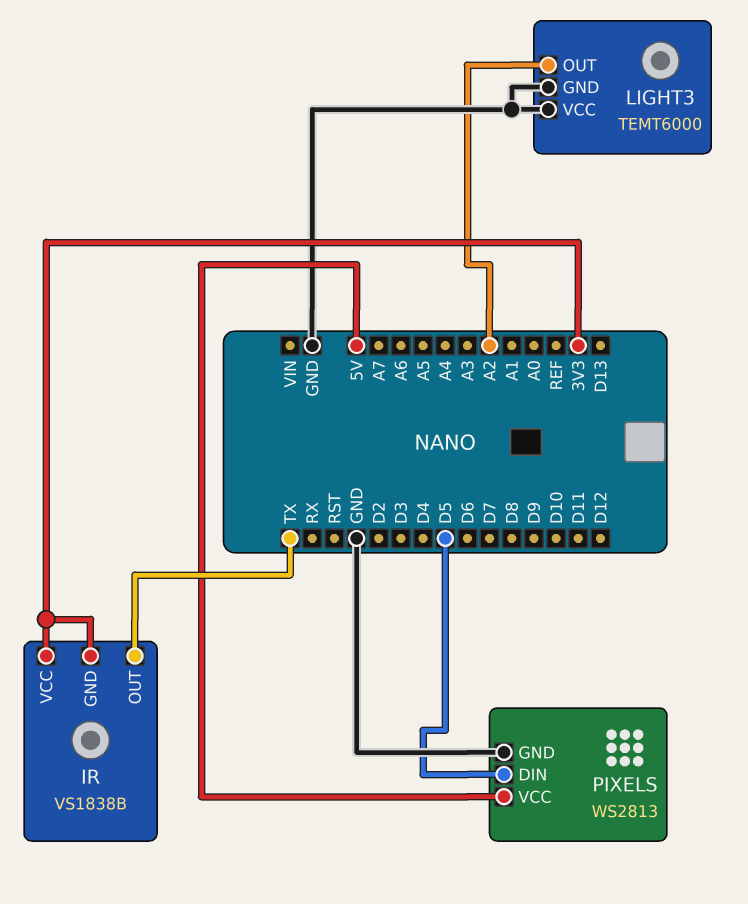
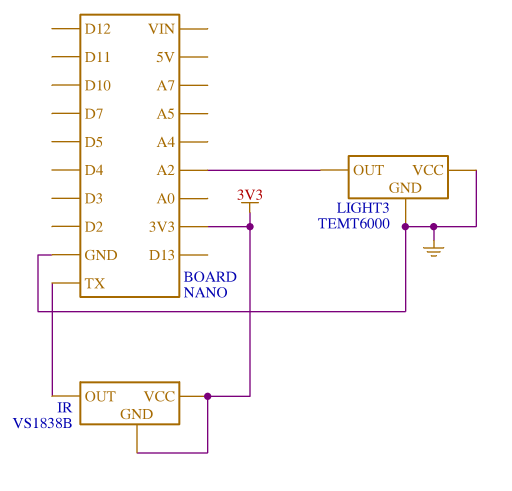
PIXELS: WS2813 -> none
PIXELS pin DIN: D5 -> none
PIXELS pin GND: GND -> none
PIXELS pin VCC: 5V -> none

